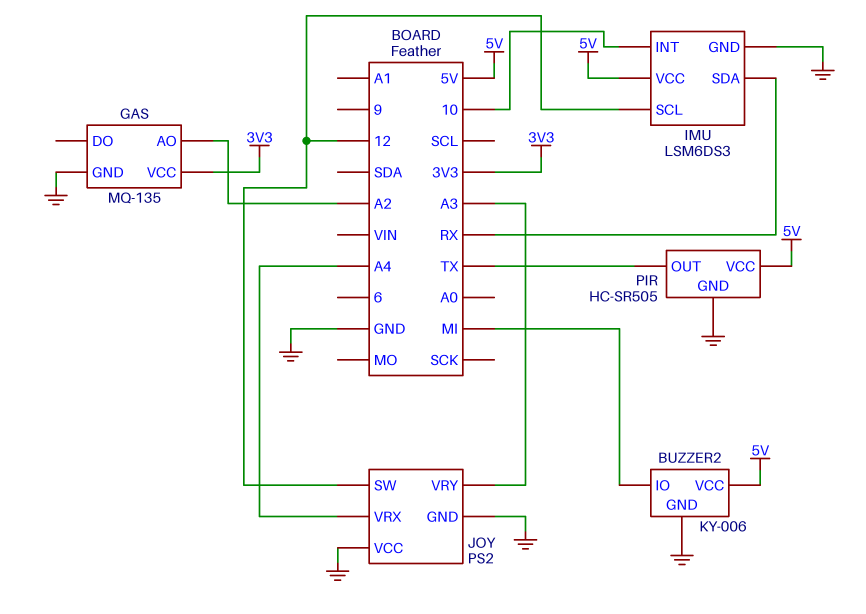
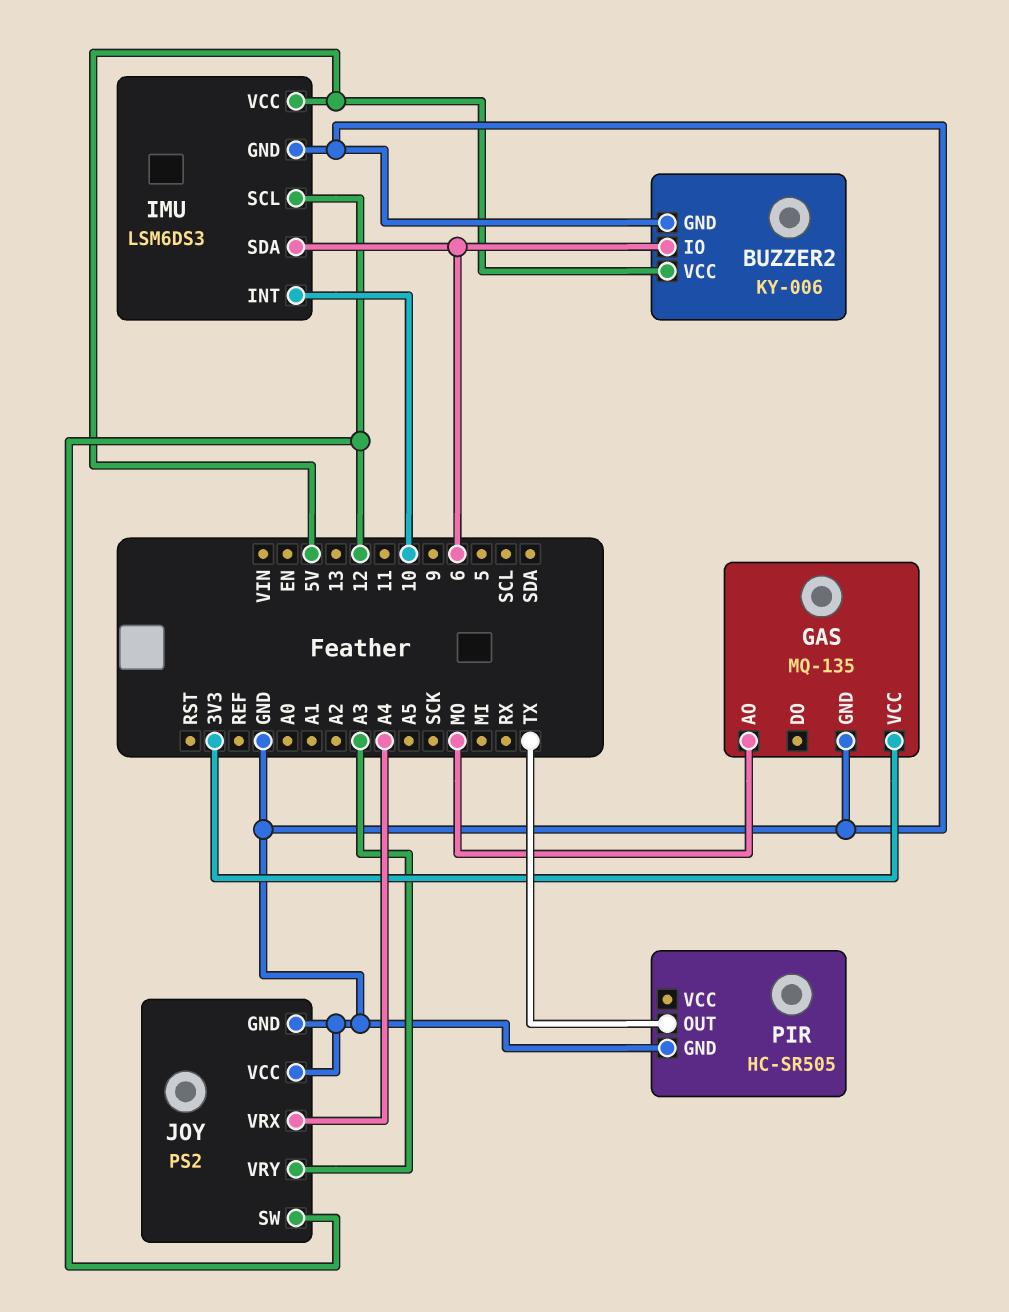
BUZZER2 pin IO: MI -> 6
GAS pin AO: A2 -> MO
IMU pin SDA: RX -> 6
PIR pin VCC: 5V -> none

